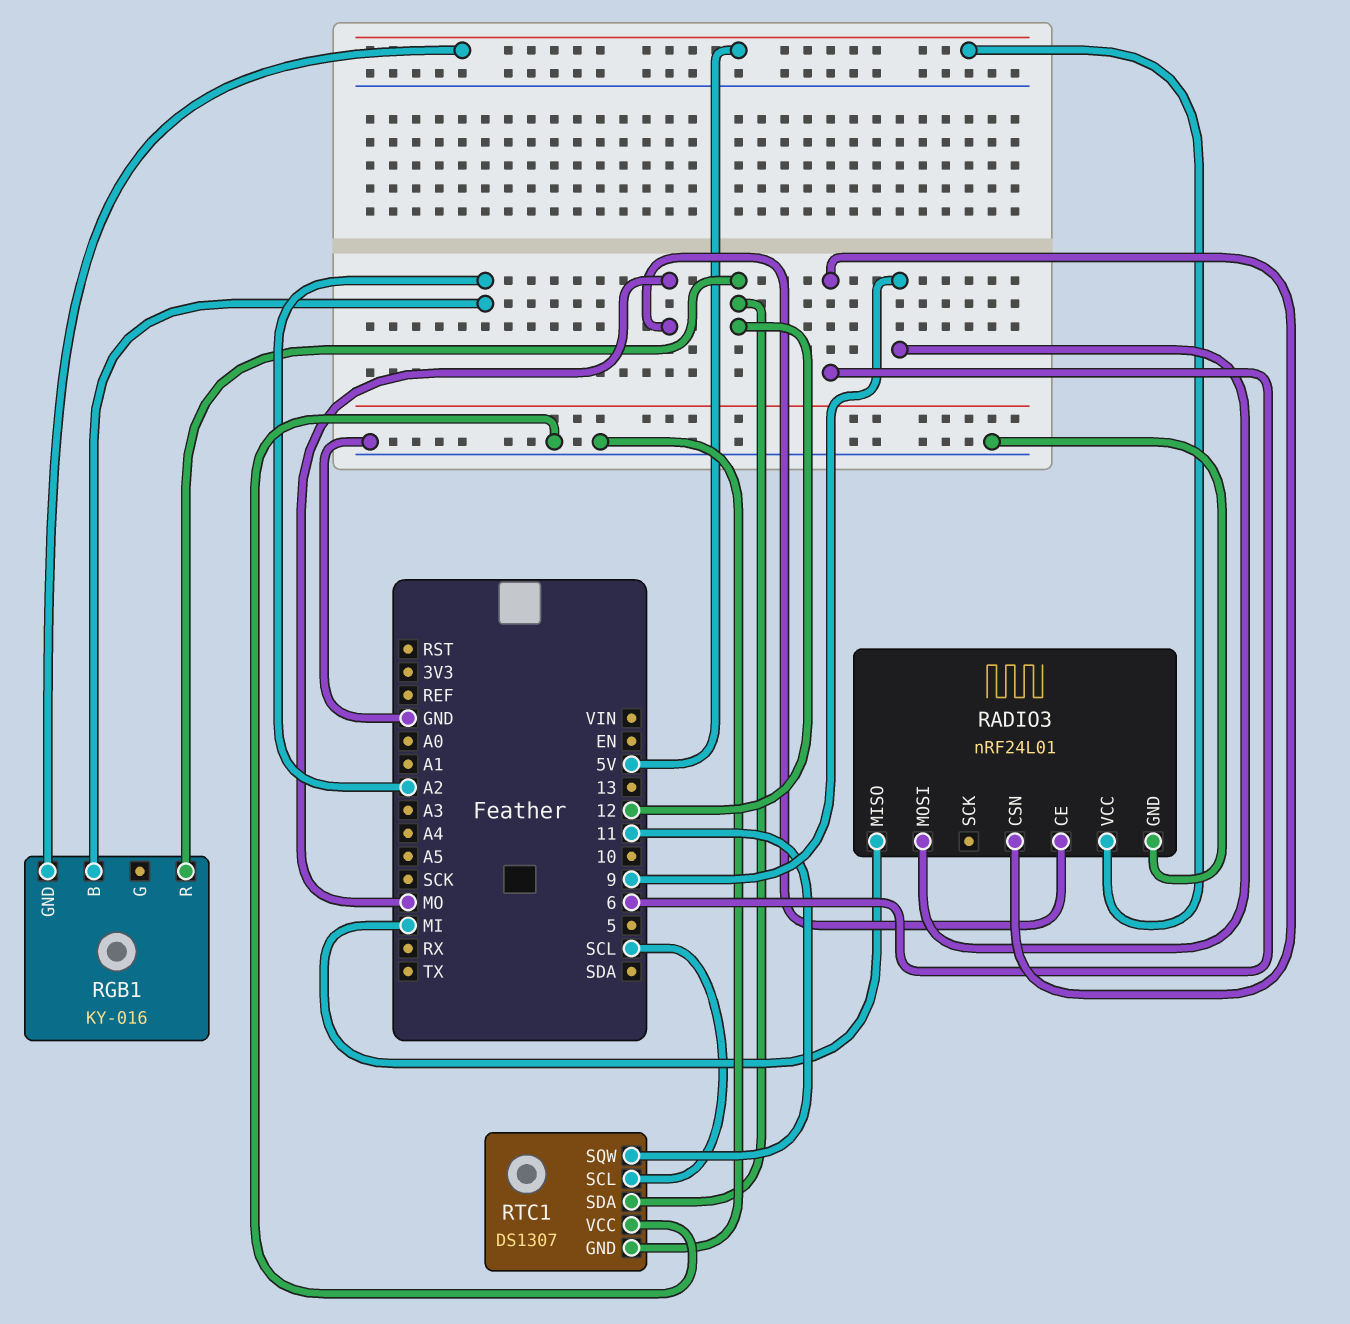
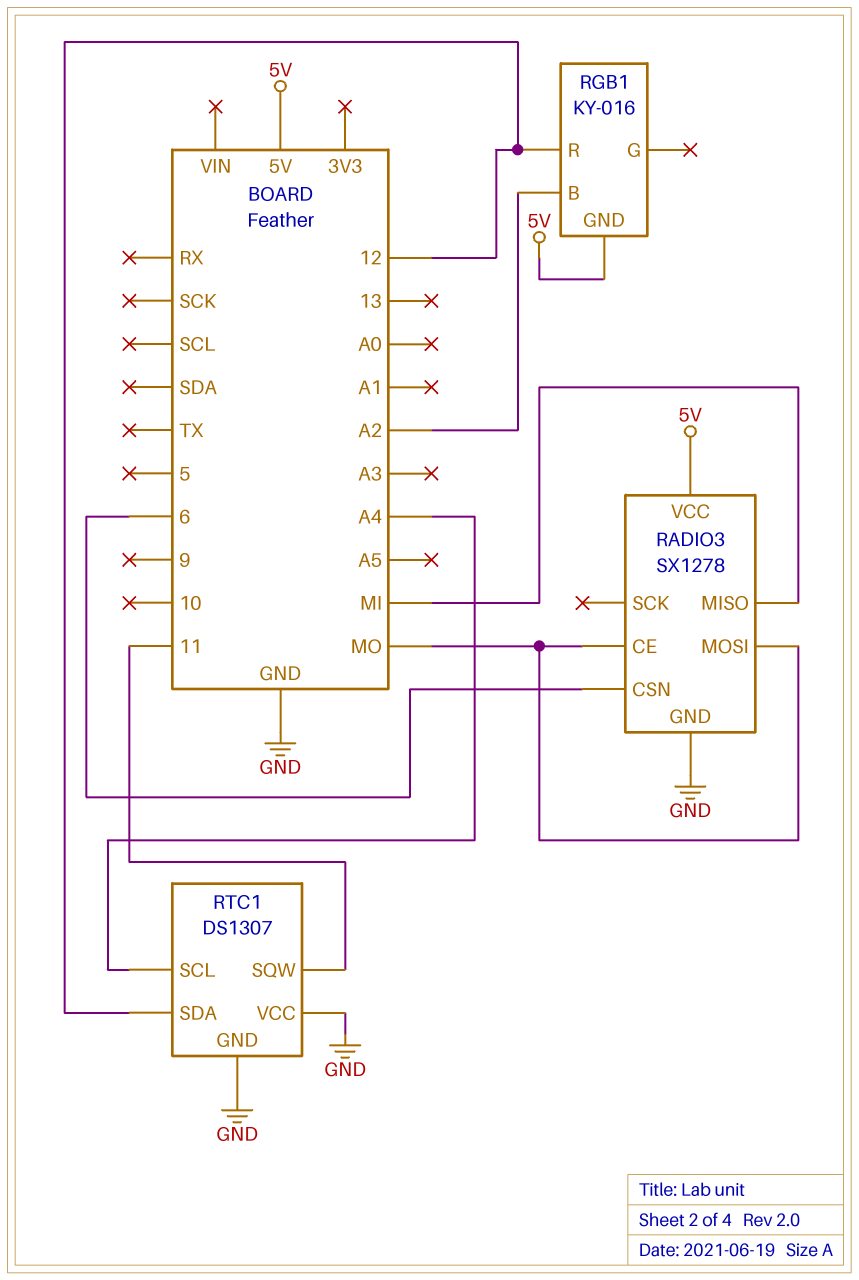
RADIO3: nRF24L01 -> SX1278
RADIO3 pin MOSI: 9 -> MO
RTC1 pin SCL: SCL -> A4

